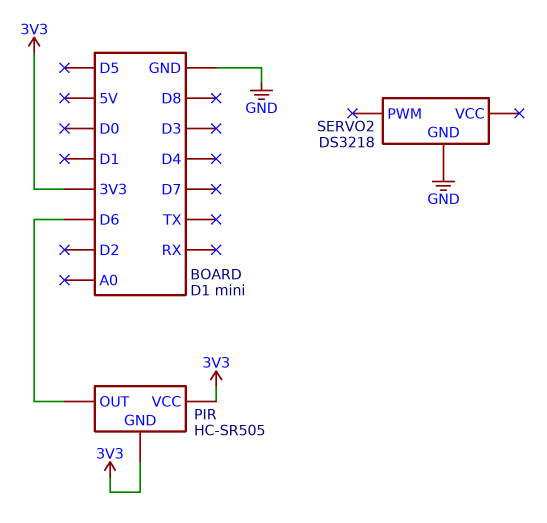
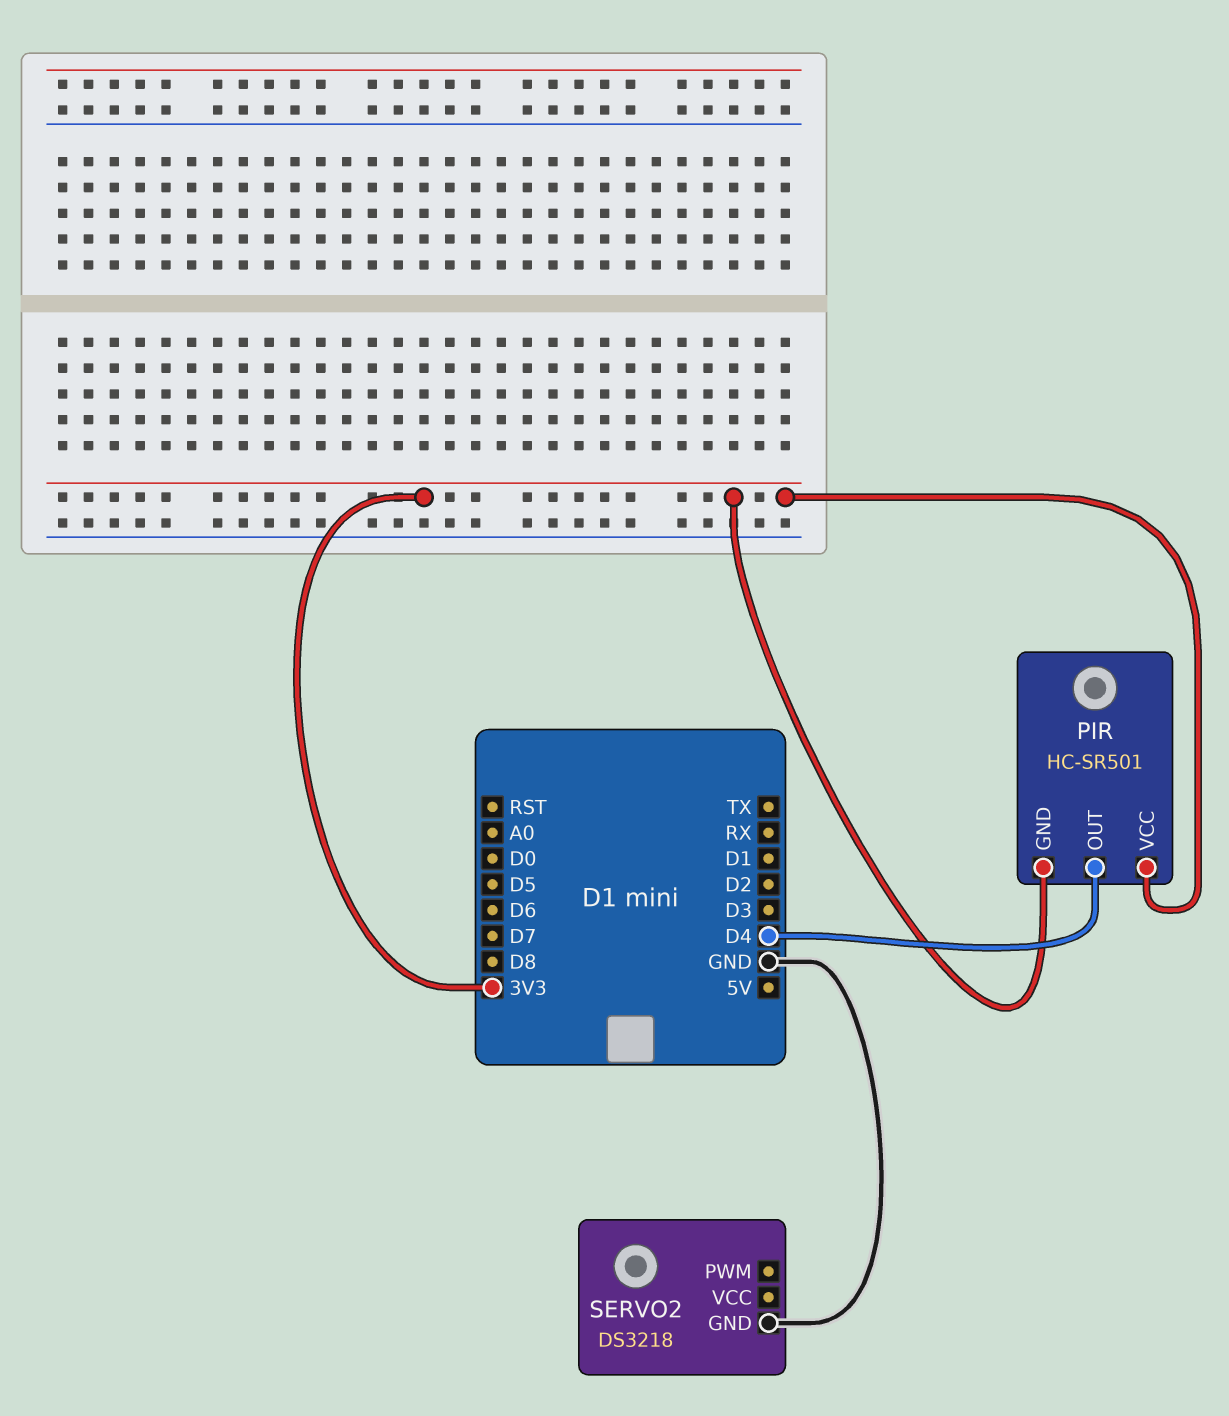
PIR: HC-SR505 -> HC-SR501
PIR pin OUT: D6 -> D4

